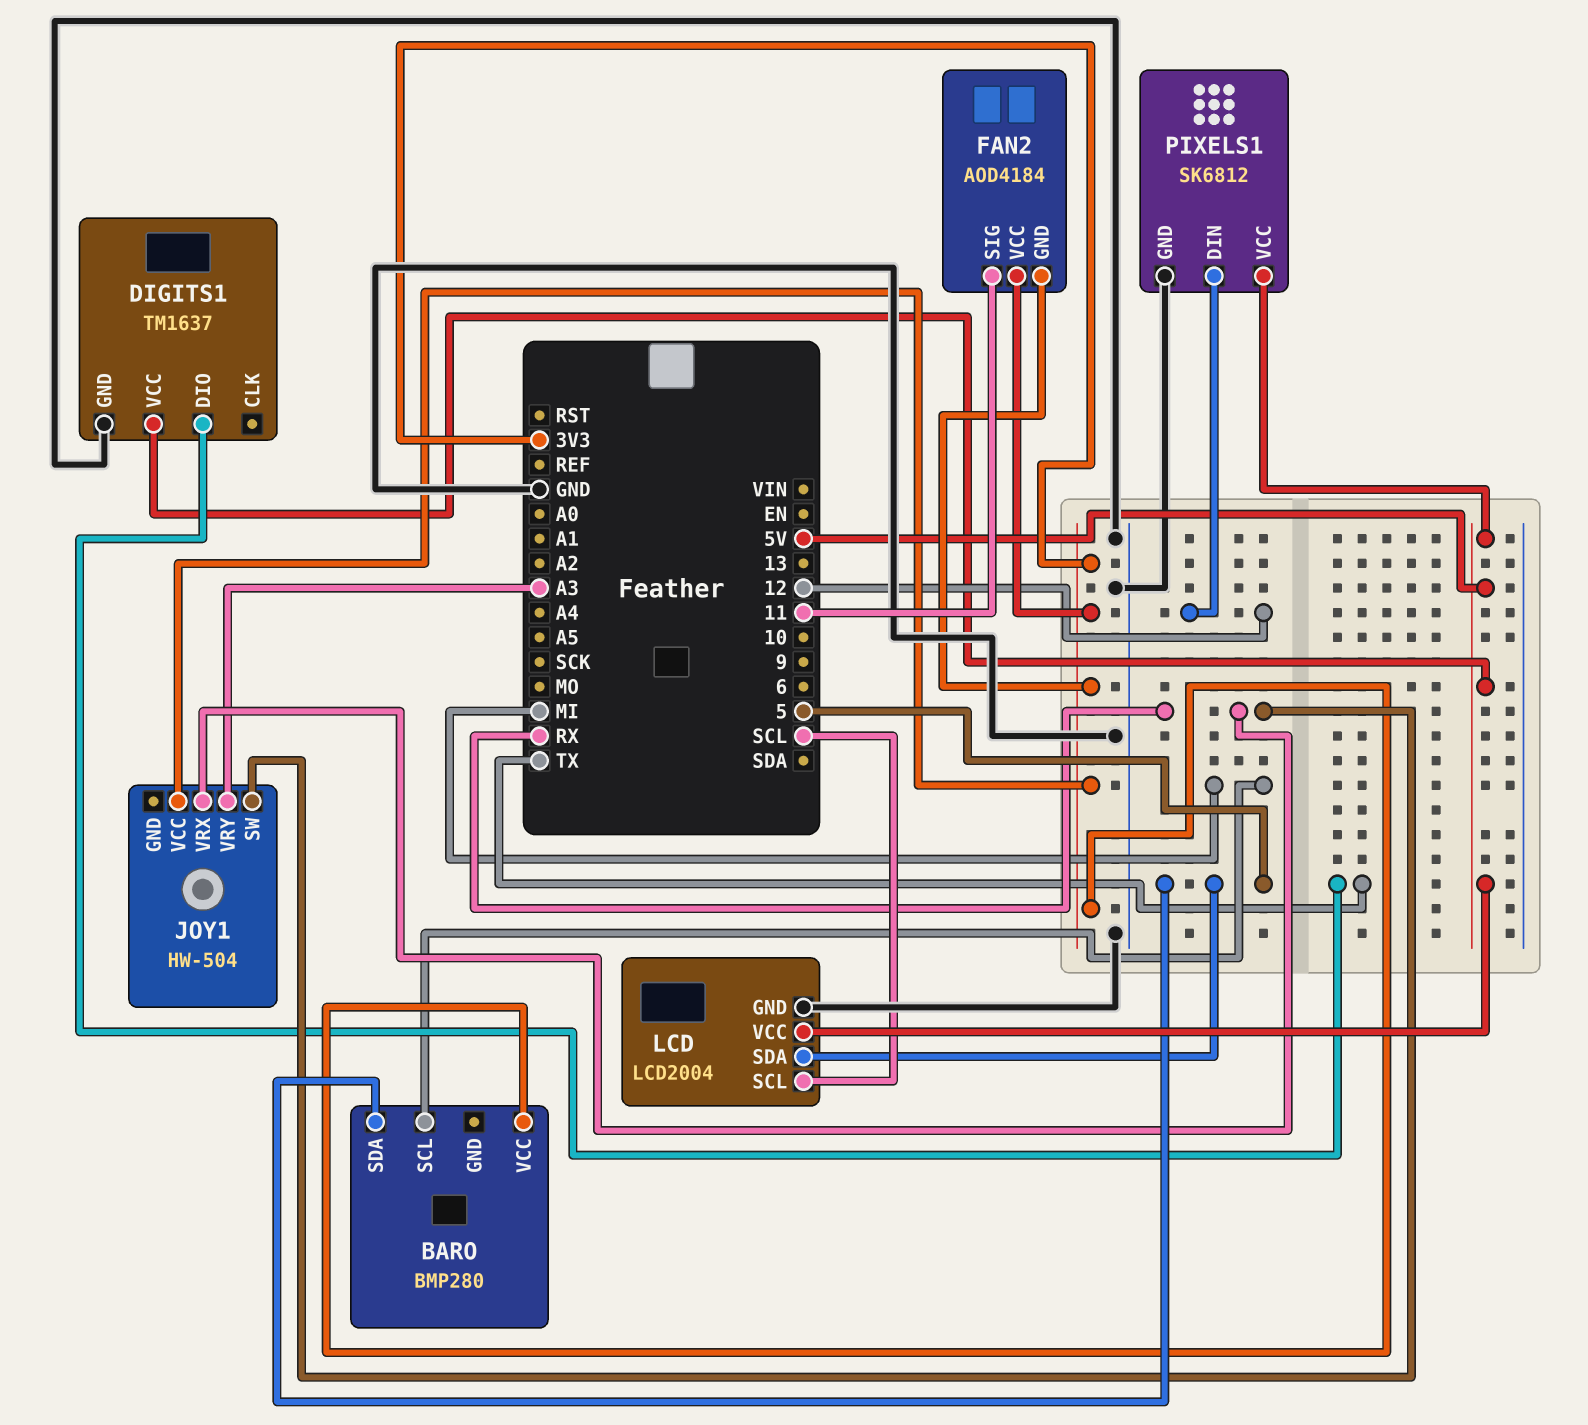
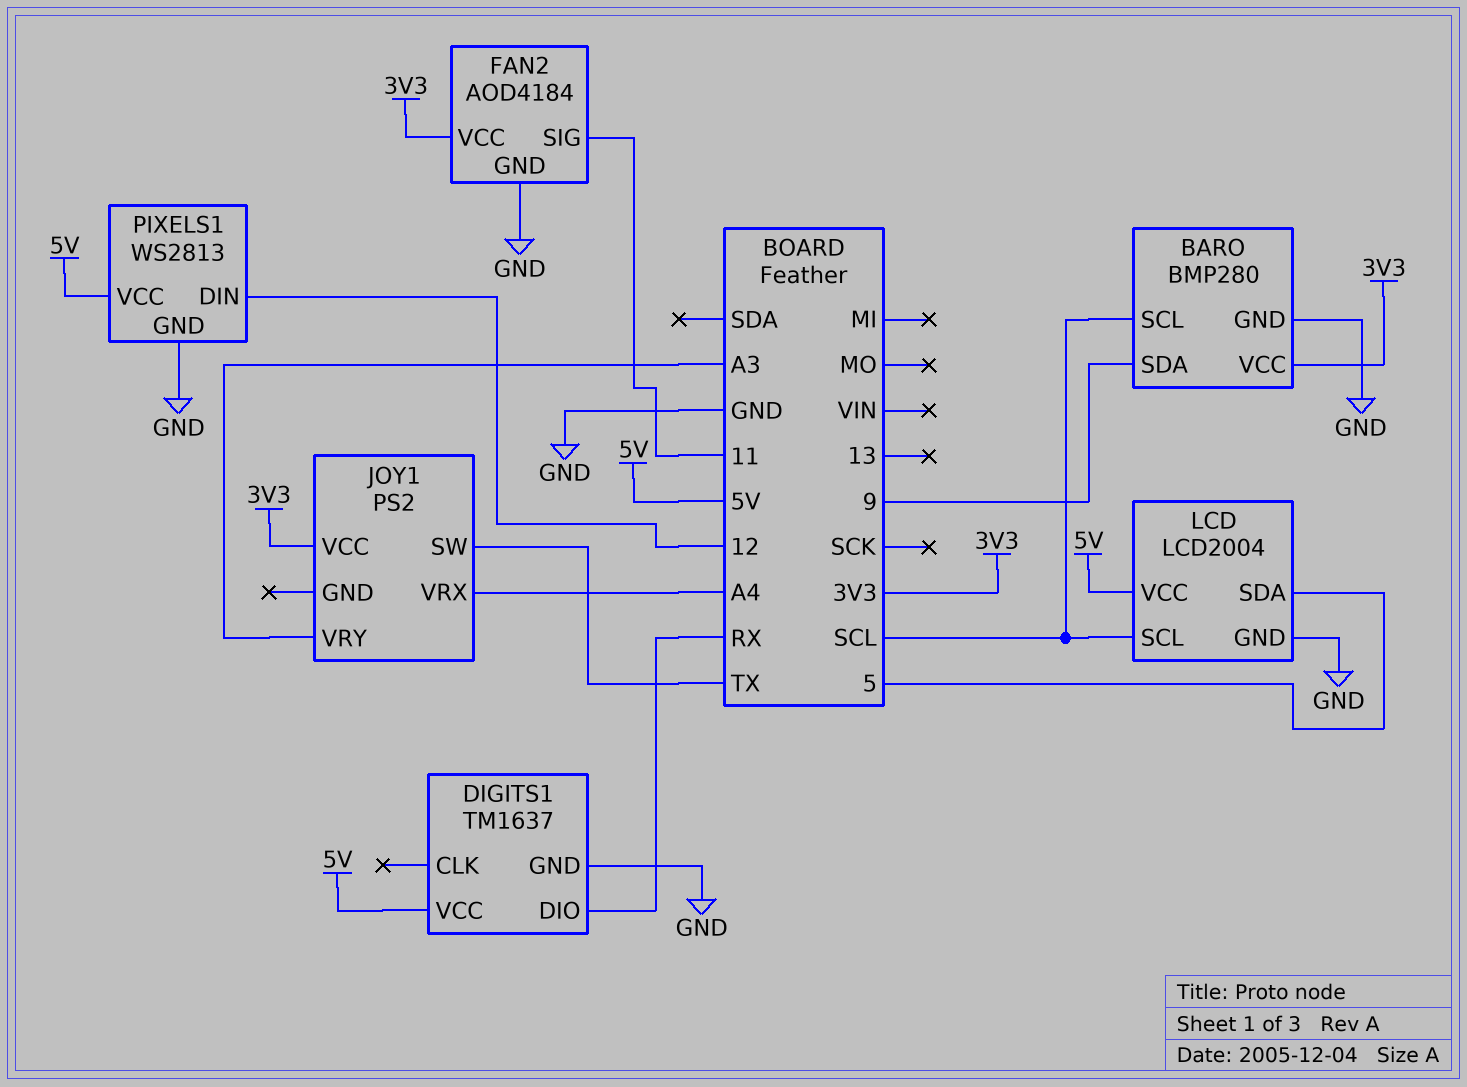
BARO pin GND: none -> GND
BARO pin SCL: MI -> SCL
BARO pin SDA: 5 -> 9
DIGITS1 pin DIO: TX -> RX
FAN2 pin GND: 3V3 -> GND
JOY1: HW-504 -> PS2
JOY1 pin SW: RX -> TX
JOY1 pin VRX: RX -> A4
PIXELS1: SK6812 -> WS2813

